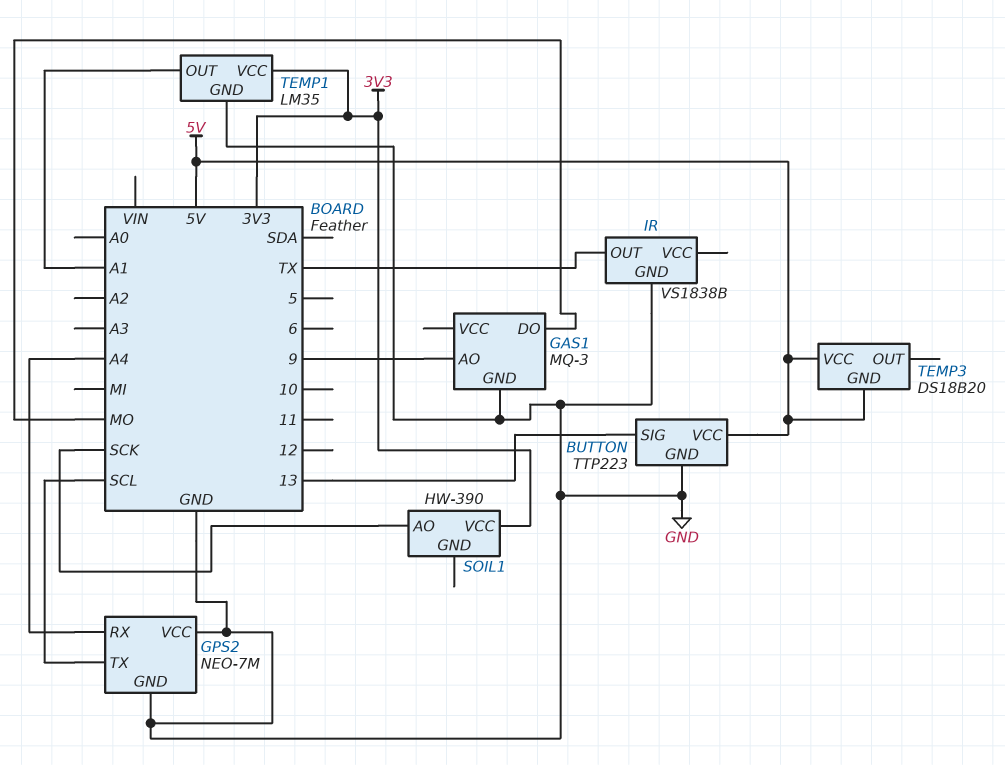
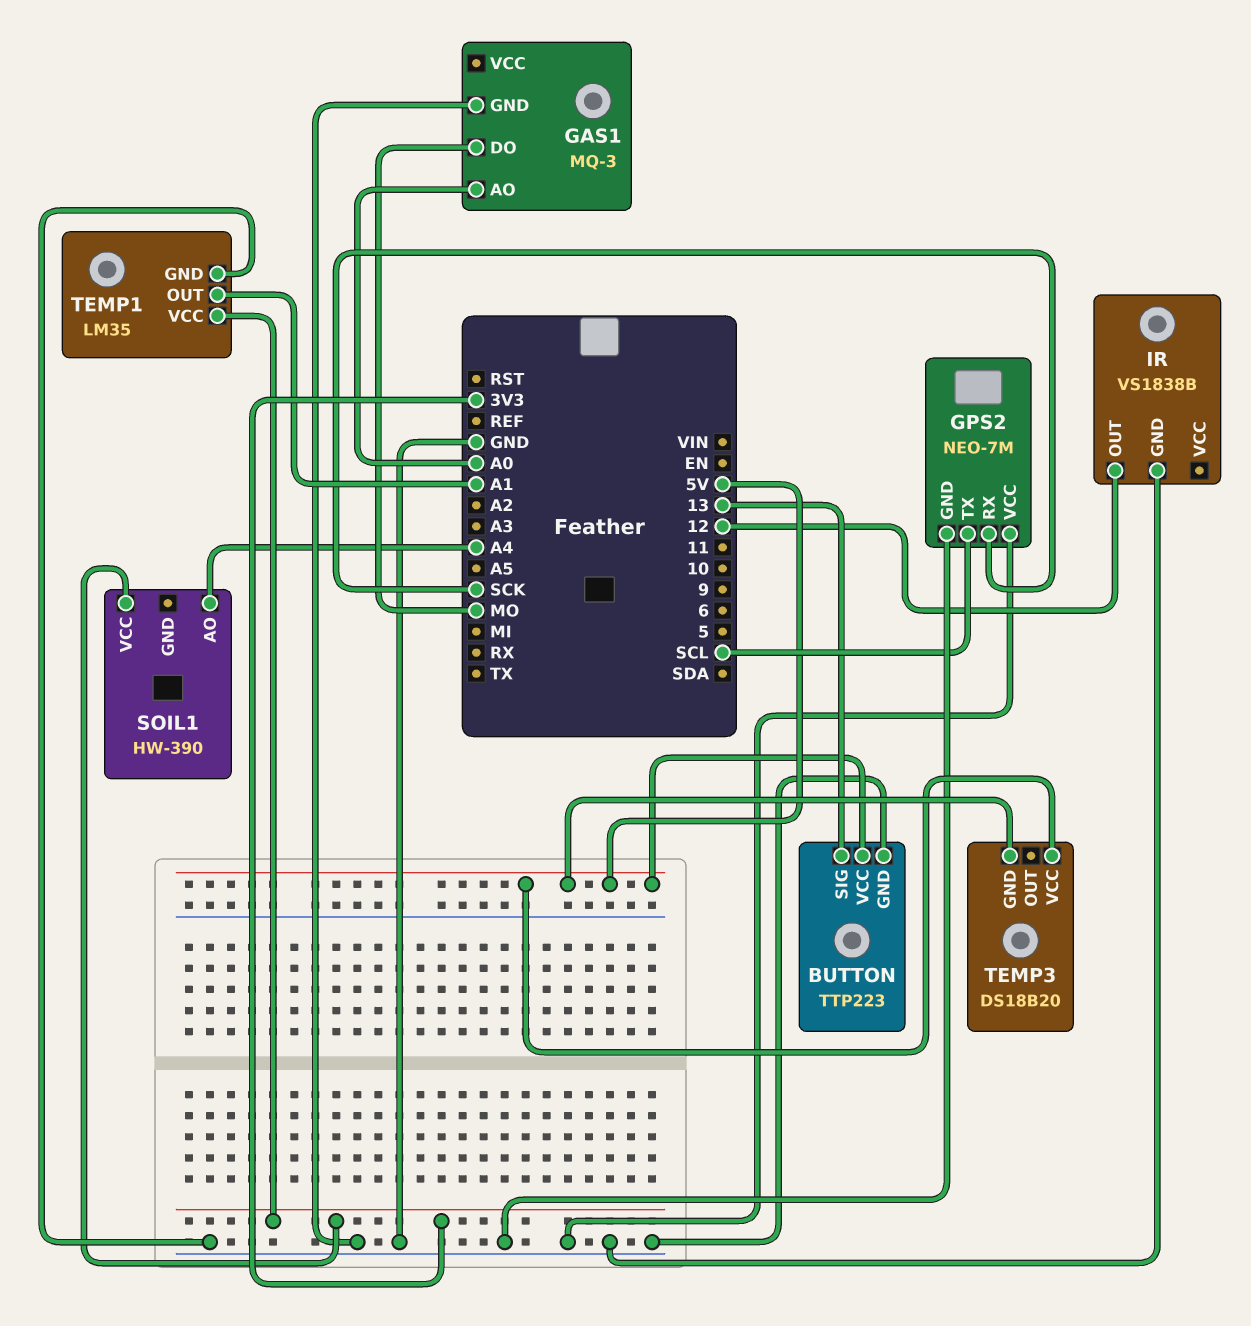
GAS1 pin AO: 9 -> A0
GPS2 pin RX: A4 -> SCK
IR pin OUT: TX -> 12
SOIL1 pin AO: SCK -> A4

